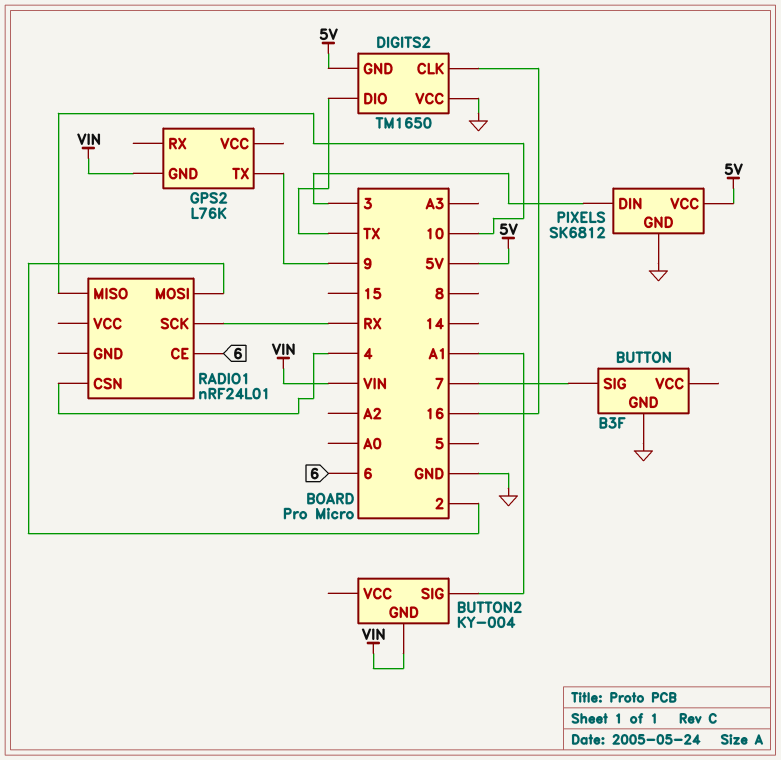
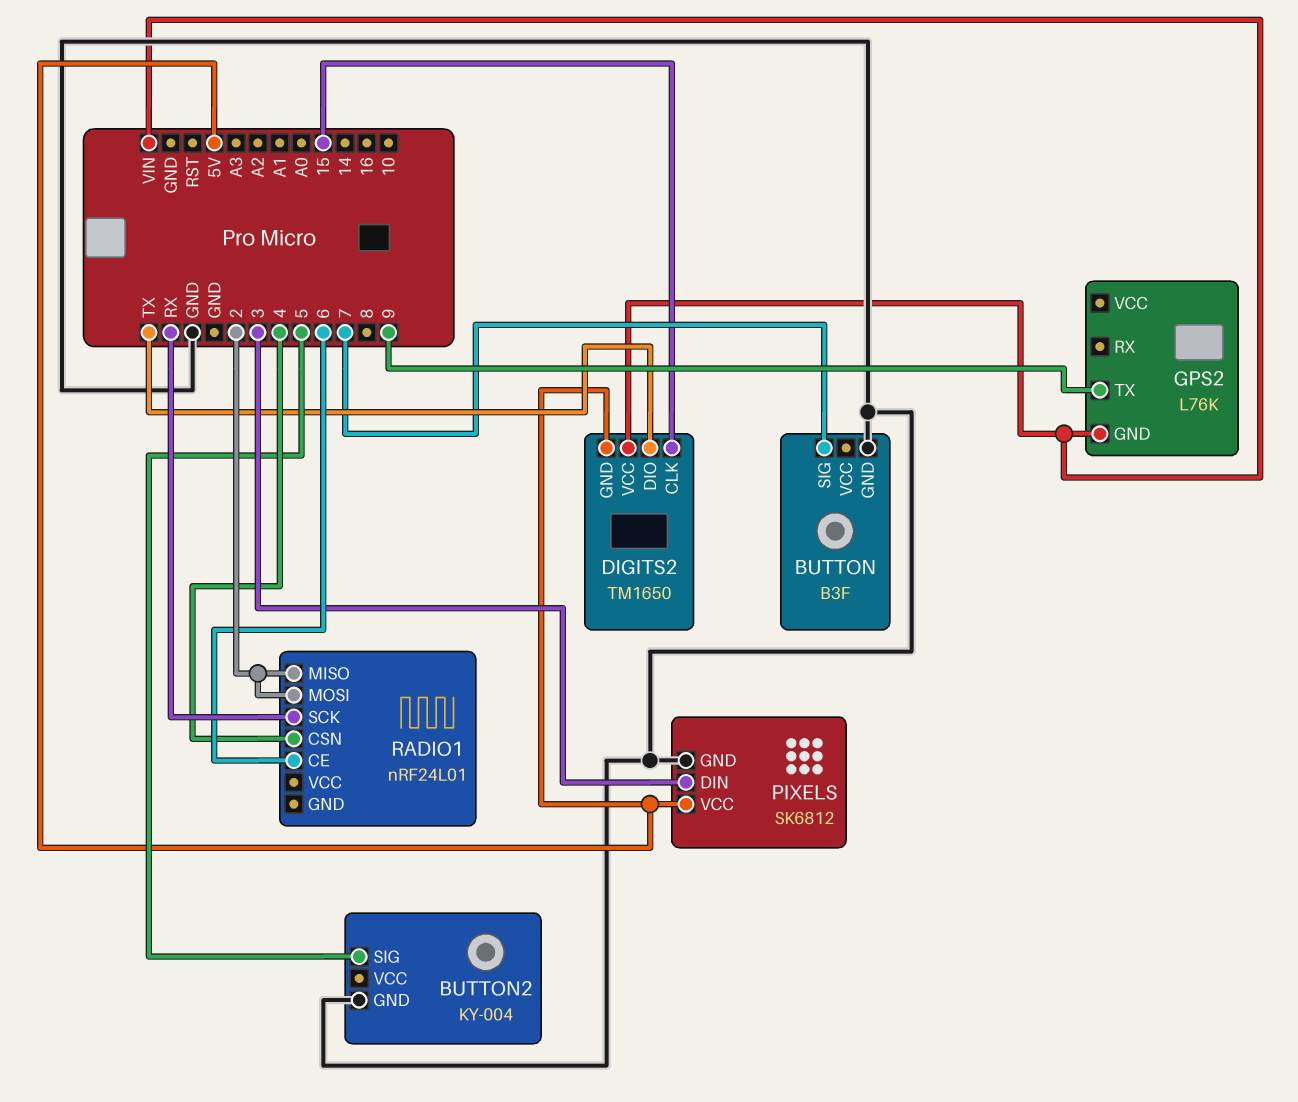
BUTTON2 pin GND: VIN -> GND
BUTTON2 pin SIG: A1 -> 5
DIGITS2 pin CLK: 16 -> 15
DIGITS2 pin VCC: GND -> VIN
RADIO1 pin MISO: 10 -> 2

